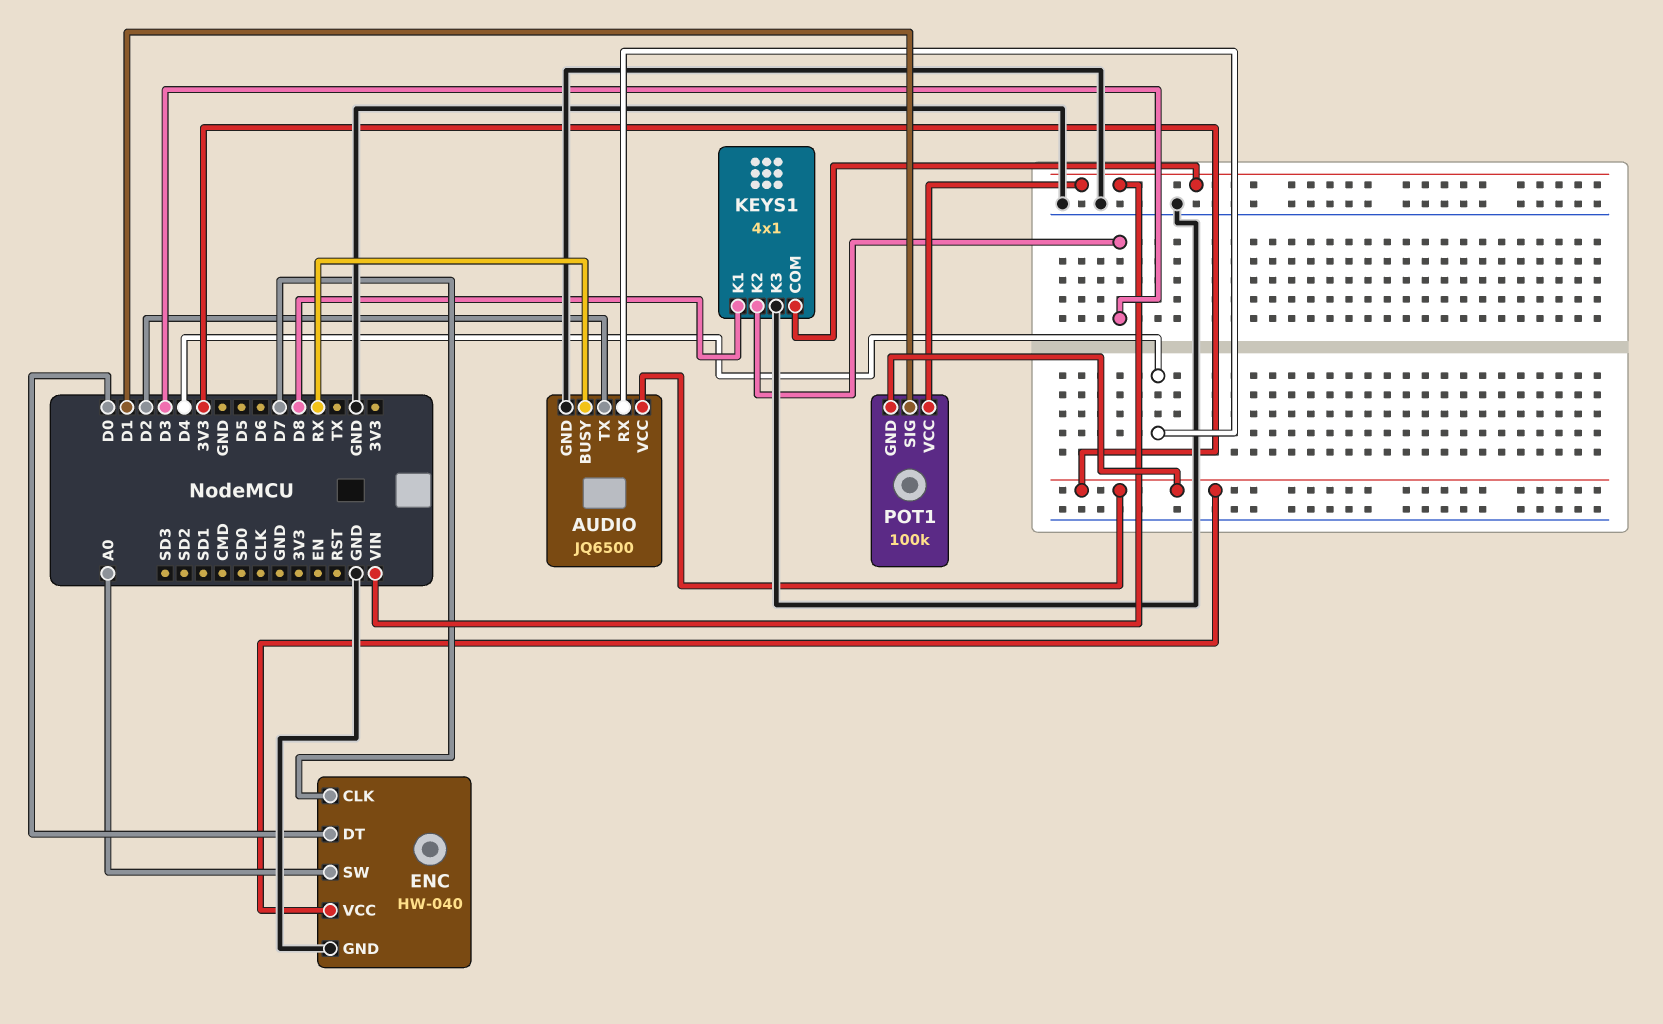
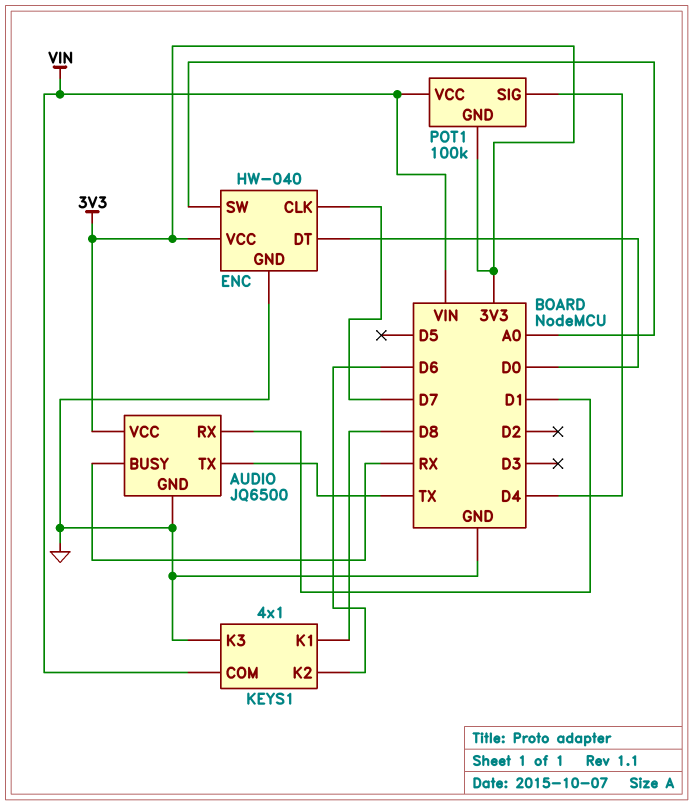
AUDIO pin RX: D4 -> D1
AUDIO pin TX: D2 -> TX
KEYS1 pin K2: D3 -> D6
POT1 pin SIG: D1 -> D4

